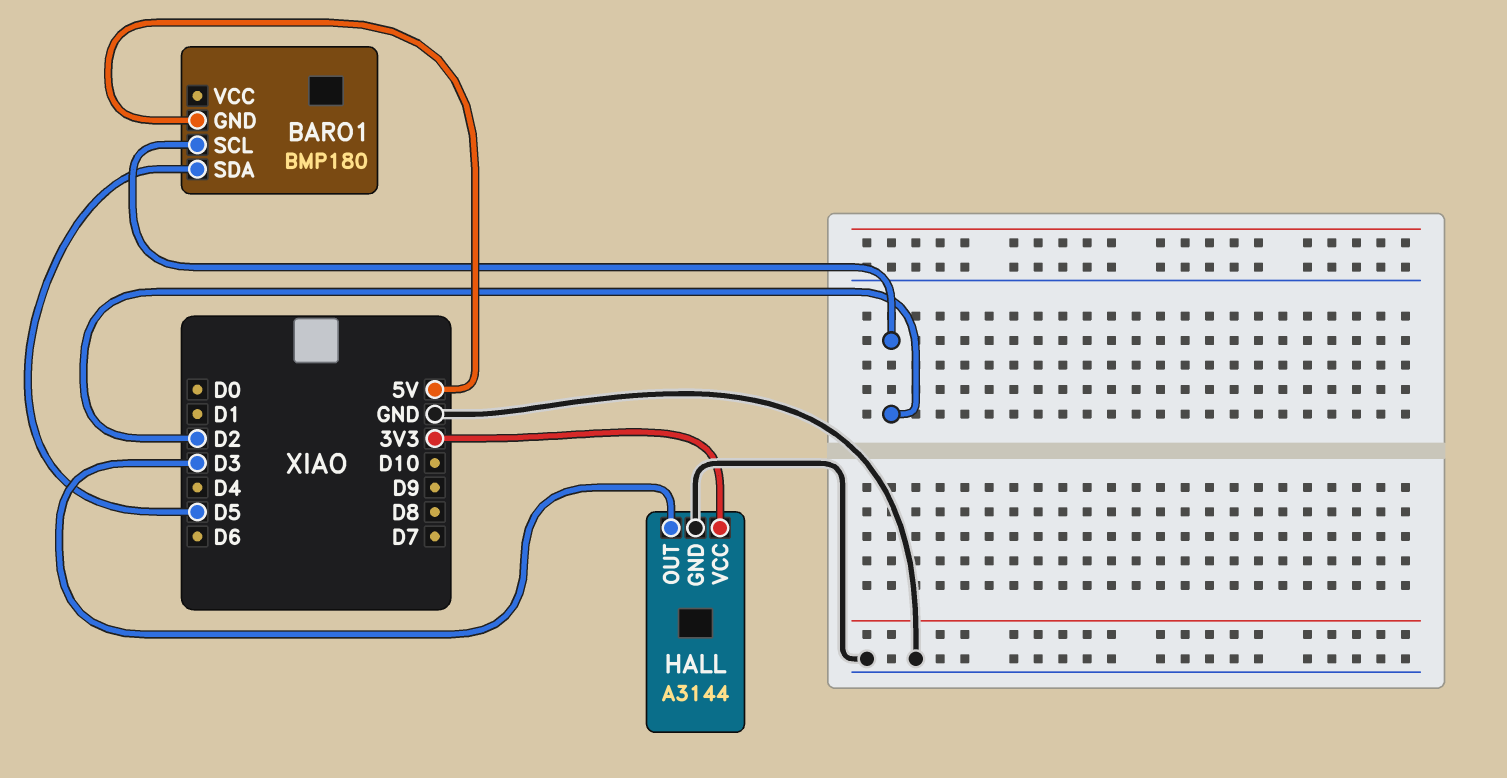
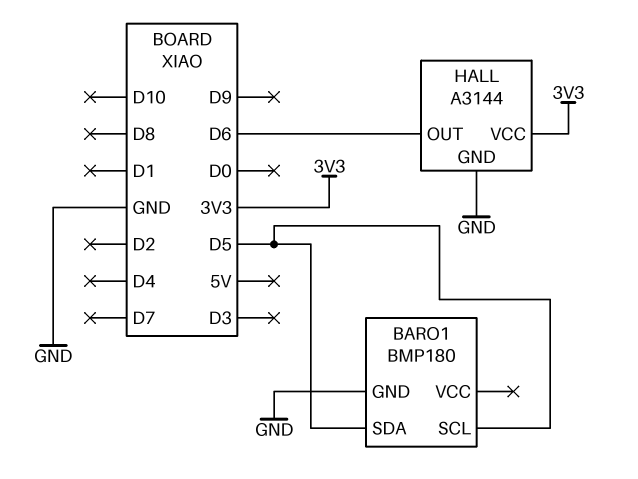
BARO1 pin GND: 5V -> GND
BARO1 pin SCL: D2 -> D5
HALL pin OUT: D3 -> D6

